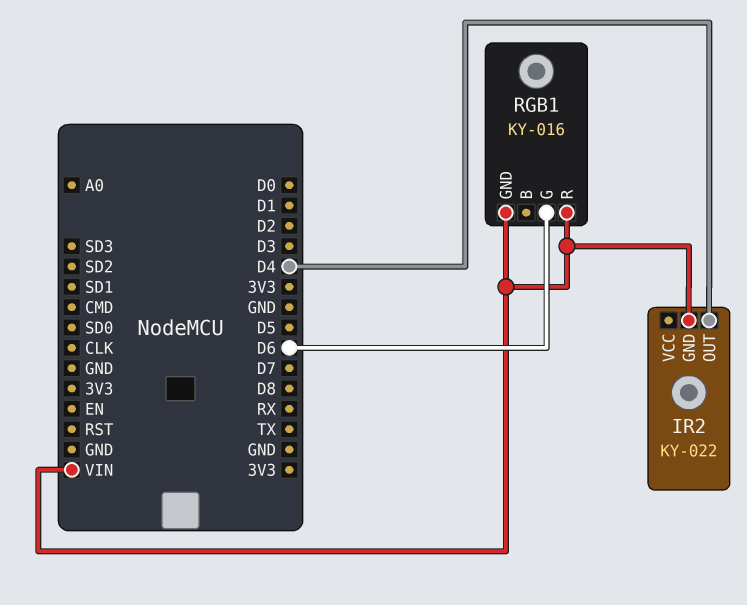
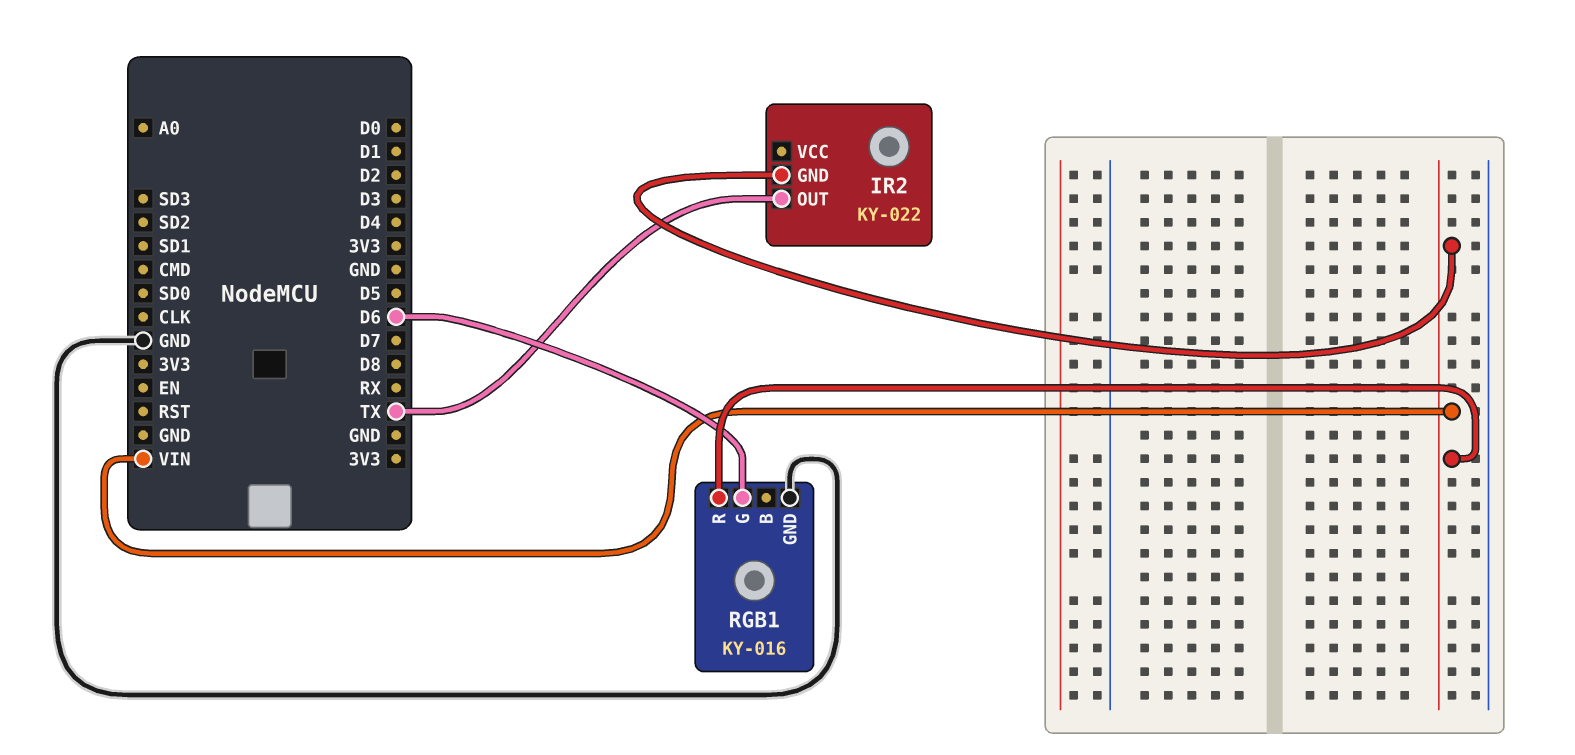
IR2 pin OUT: D4 -> TX
RGB1 pin GND: VIN -> GND

